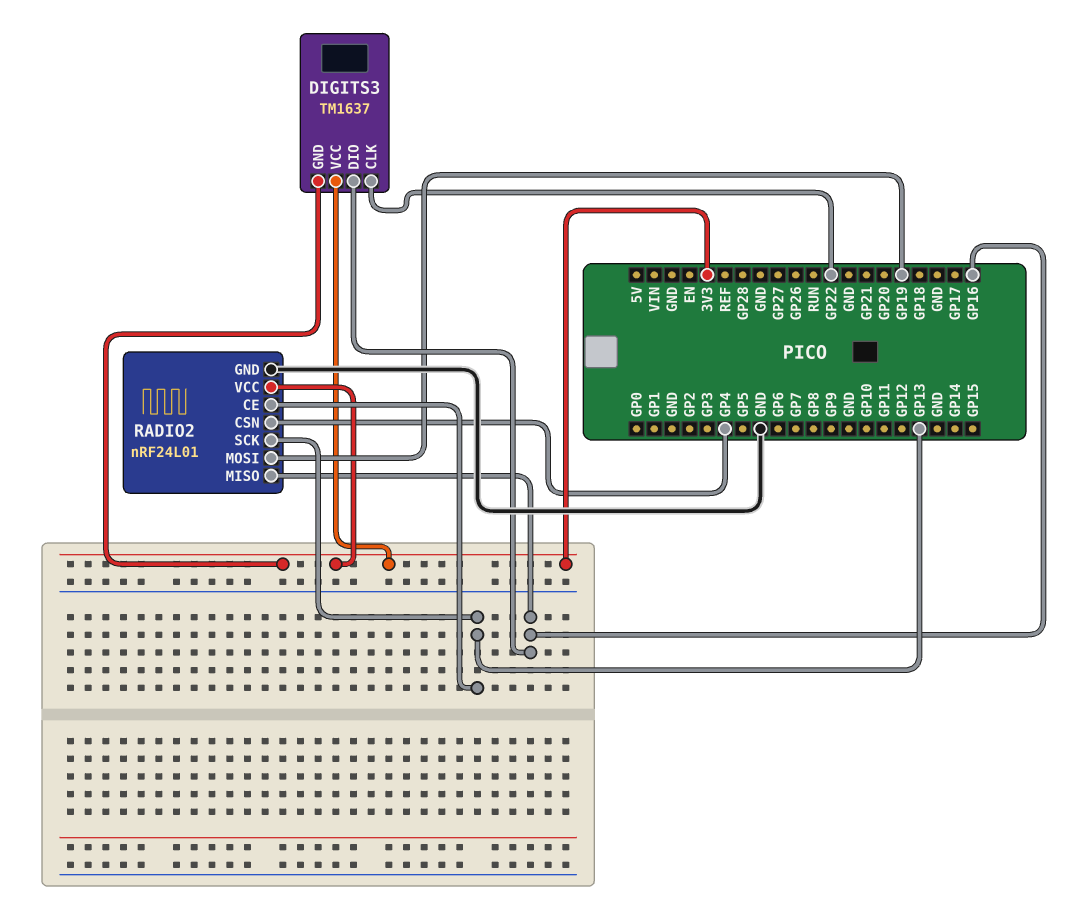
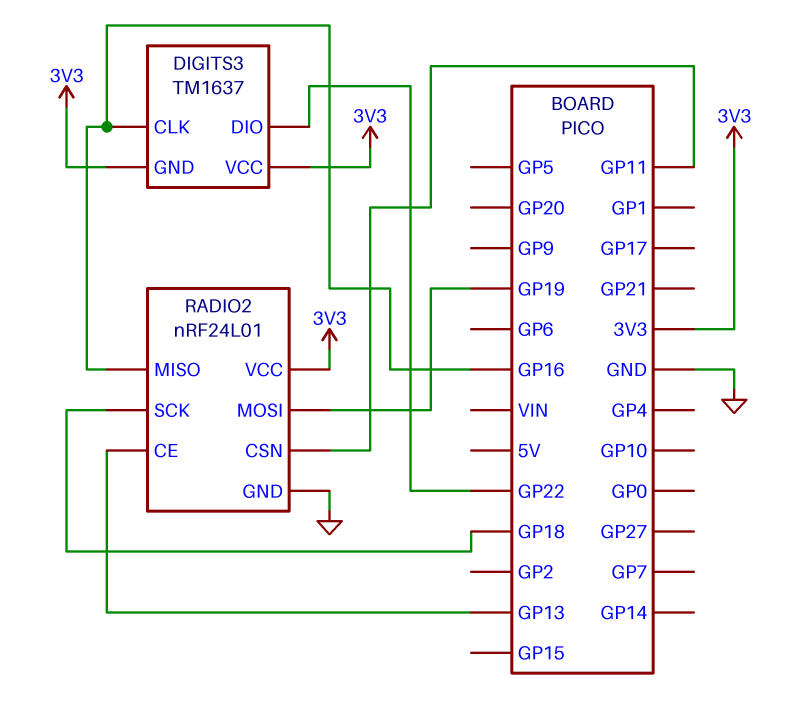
DIGITS3 pin CLK: GP22 -> GP16
DIGITS3 pin DIO: GP16 -> GP22
RADIO2 pin CSN: GP4 -> GP11
RADIO2 pin SCK: GP13 -> GP18

